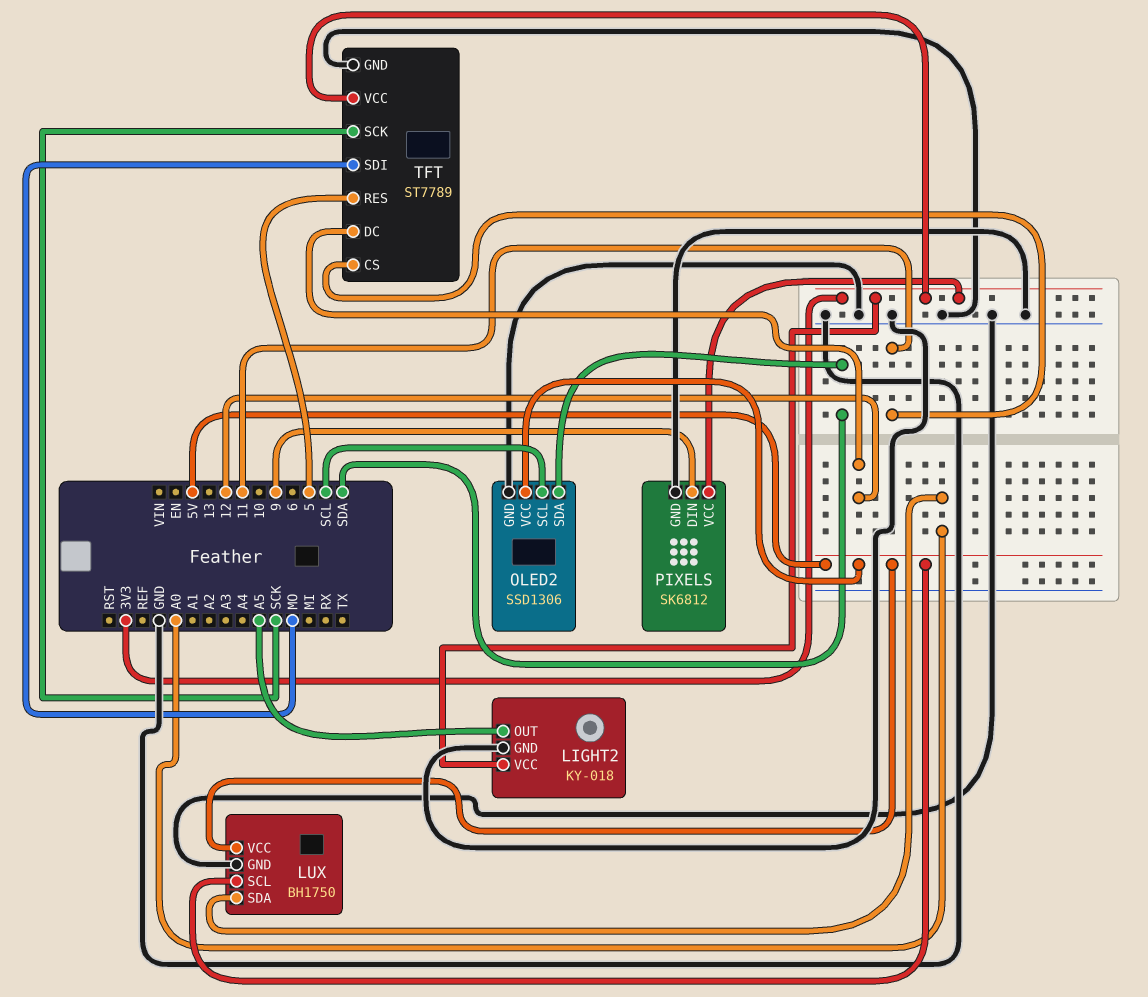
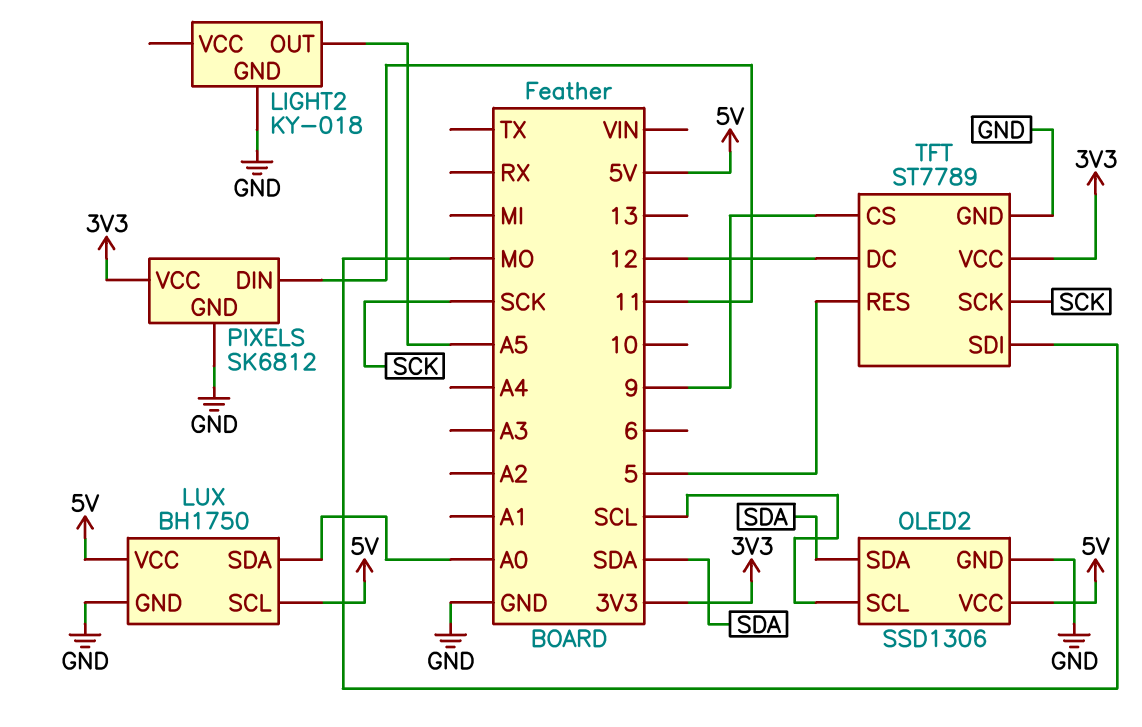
LIGHT2 pin VCC: 3V3 -> none
PIXELS pin DIN: 9 -> 11
TFT pin CS: 11 -> 9

